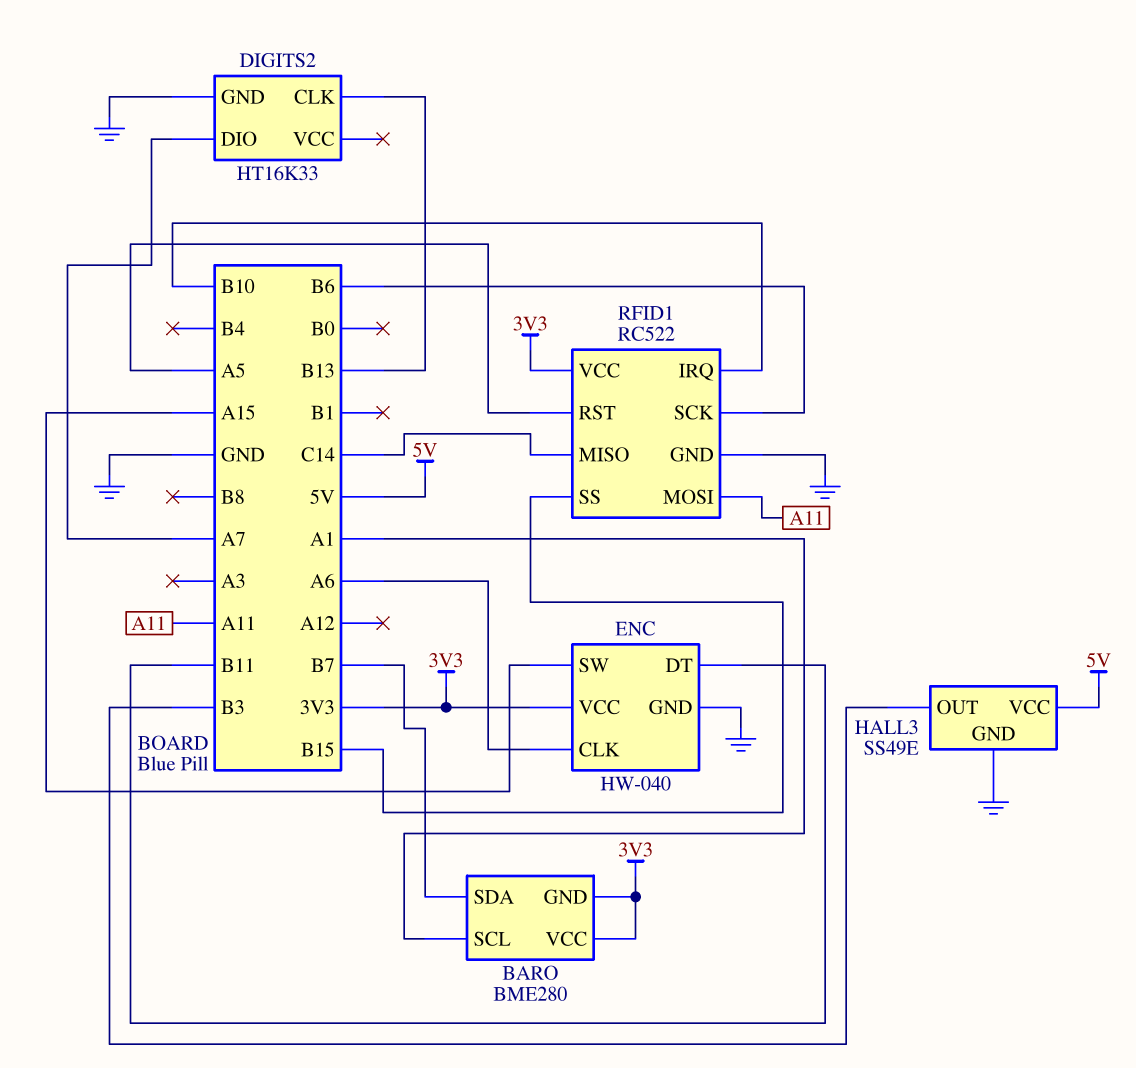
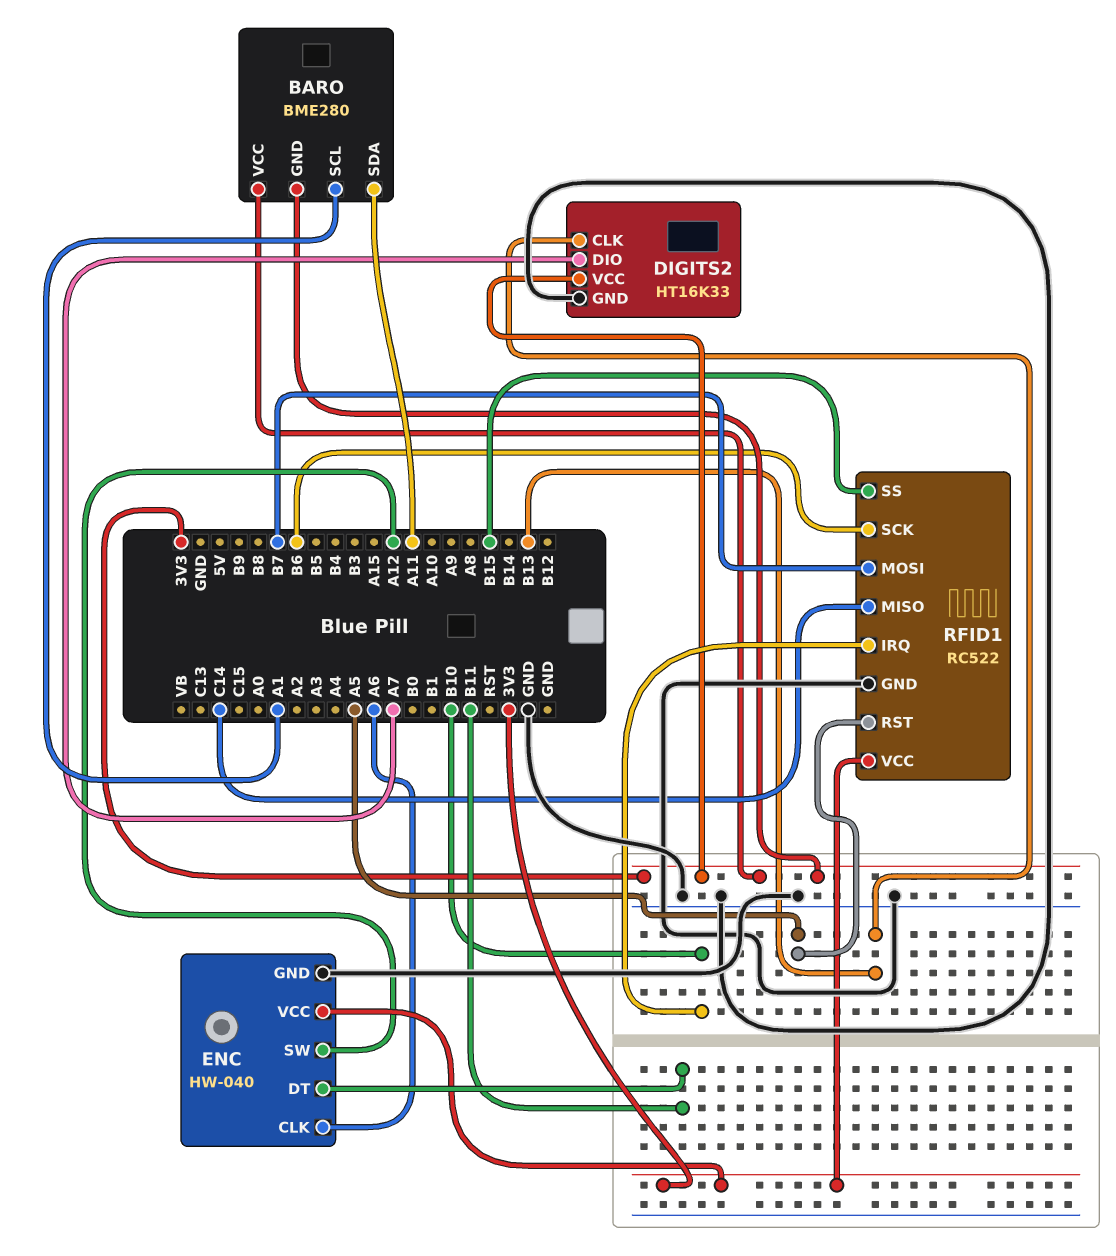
BARO pin SDA: B7 -> A11
DIGITS2 pin VCC: none -> 3V3
ENC pin SW: A15 -> A12
HALL3: SS49E -> none
HALL3 pin GND: GND -> none
HALL3 pin OUT: B3 -> none
HALL3 pin VCC: 5V -> none
RFID1 pin MOSI: A11 -> B7

